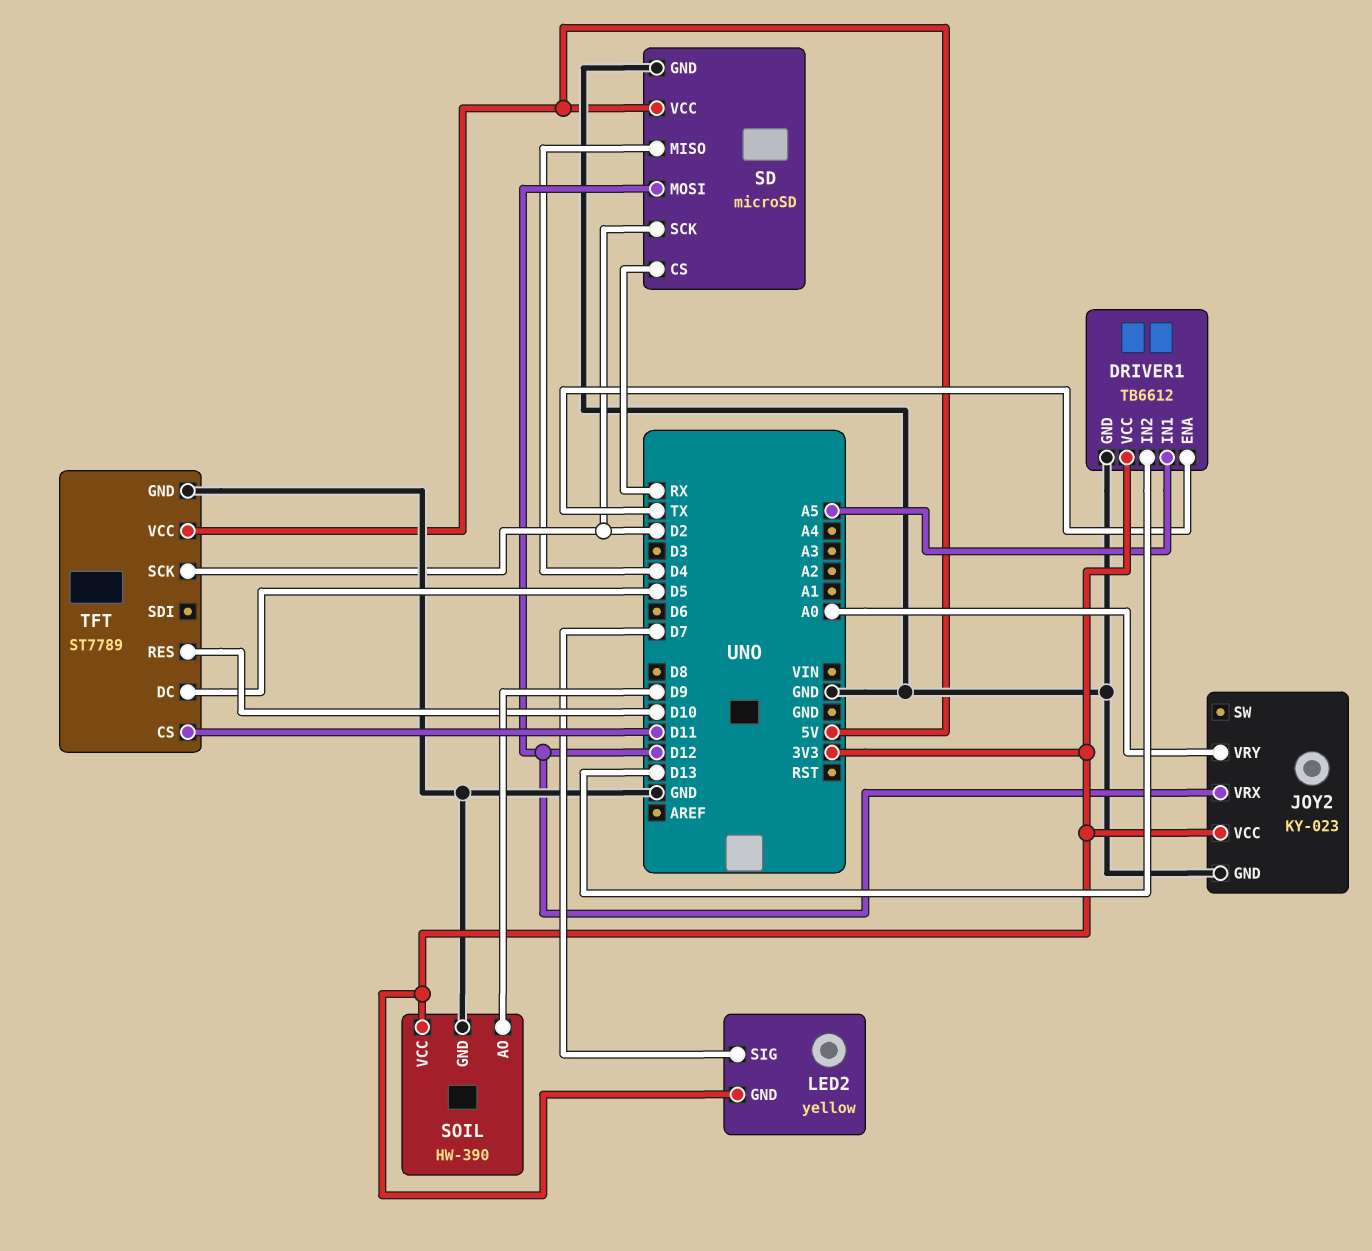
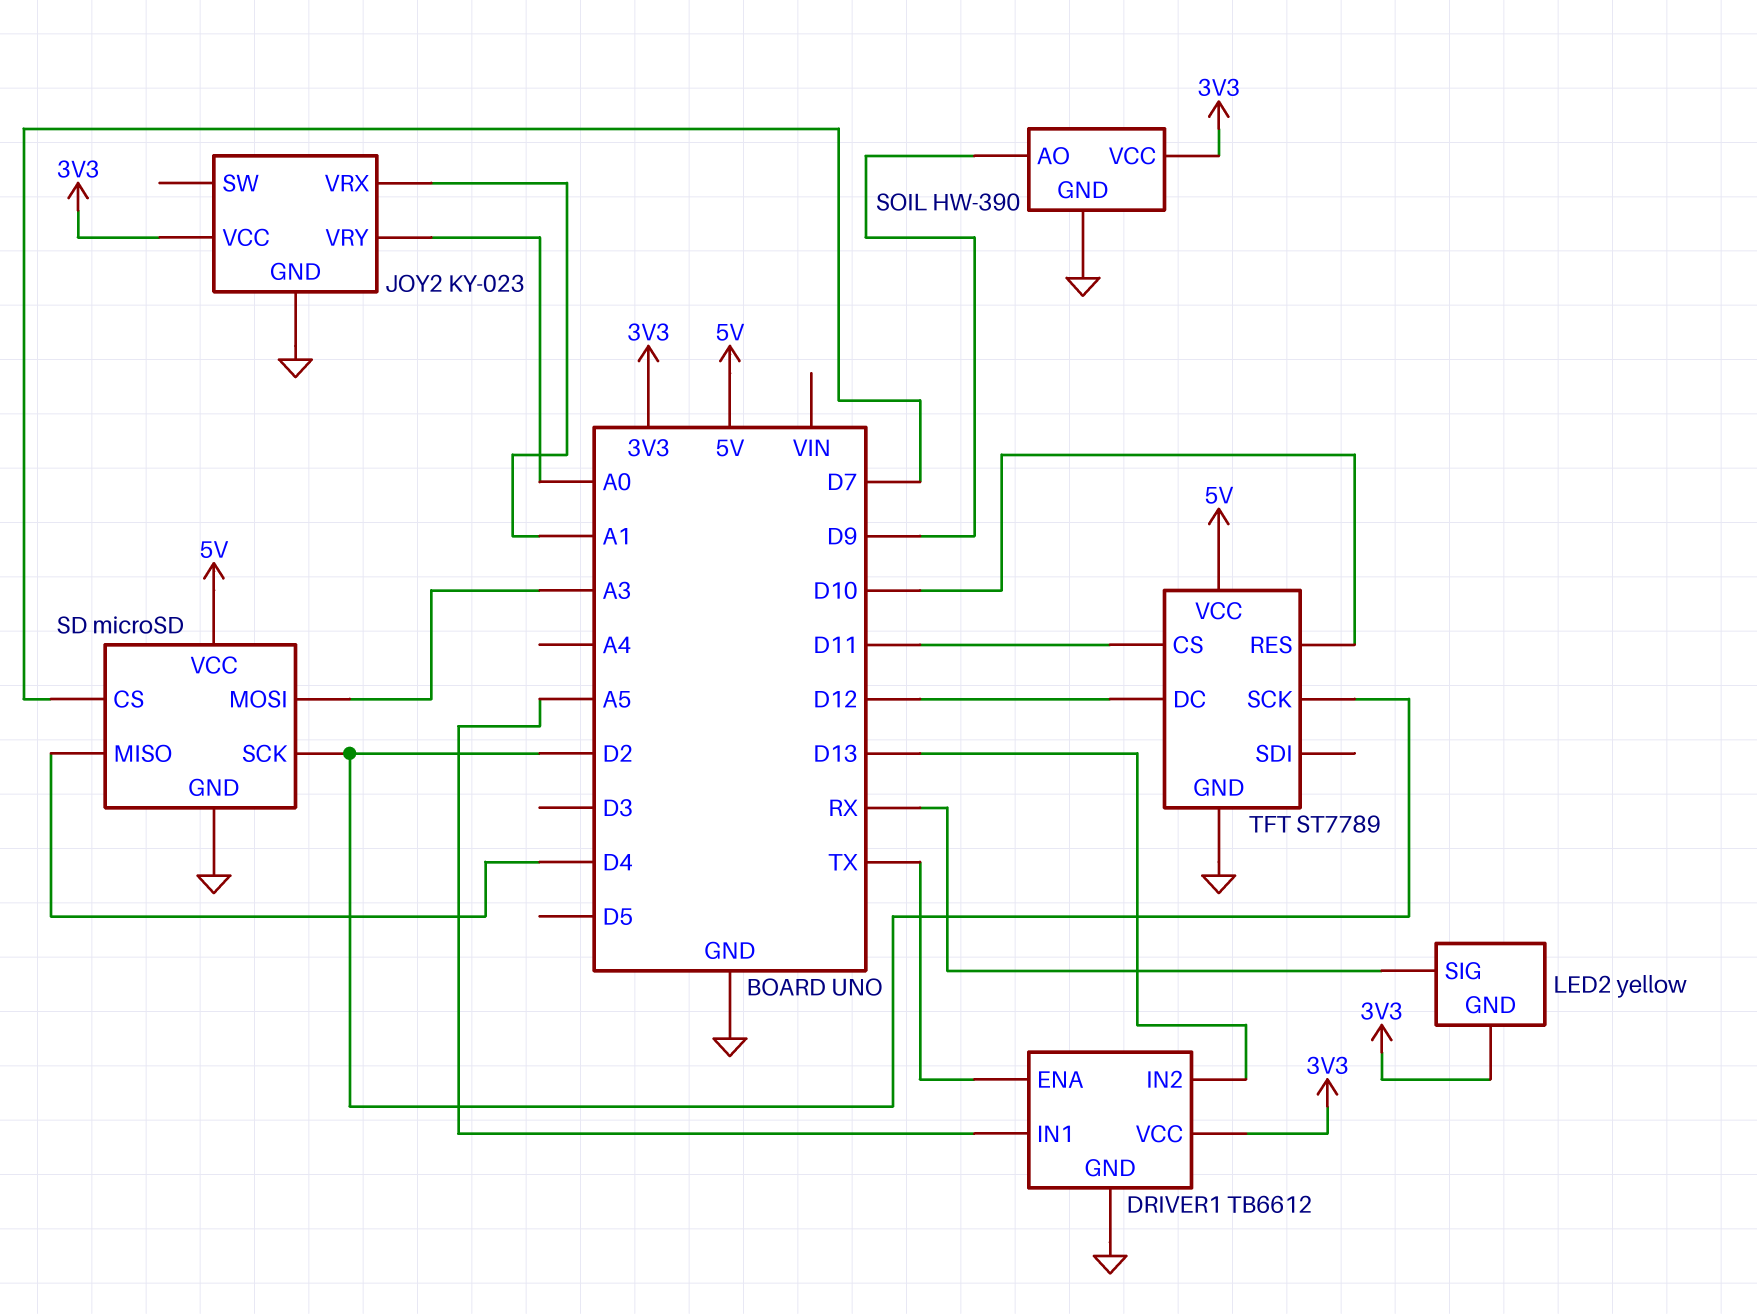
JOY2 pin VRX: D12 -> A1
LED2 pin SIG: D7 -> RX
SD pin CS: RX -> D7
SD pin MOSI: D12 -> A3
TFT pin DC: D5 -> D12

